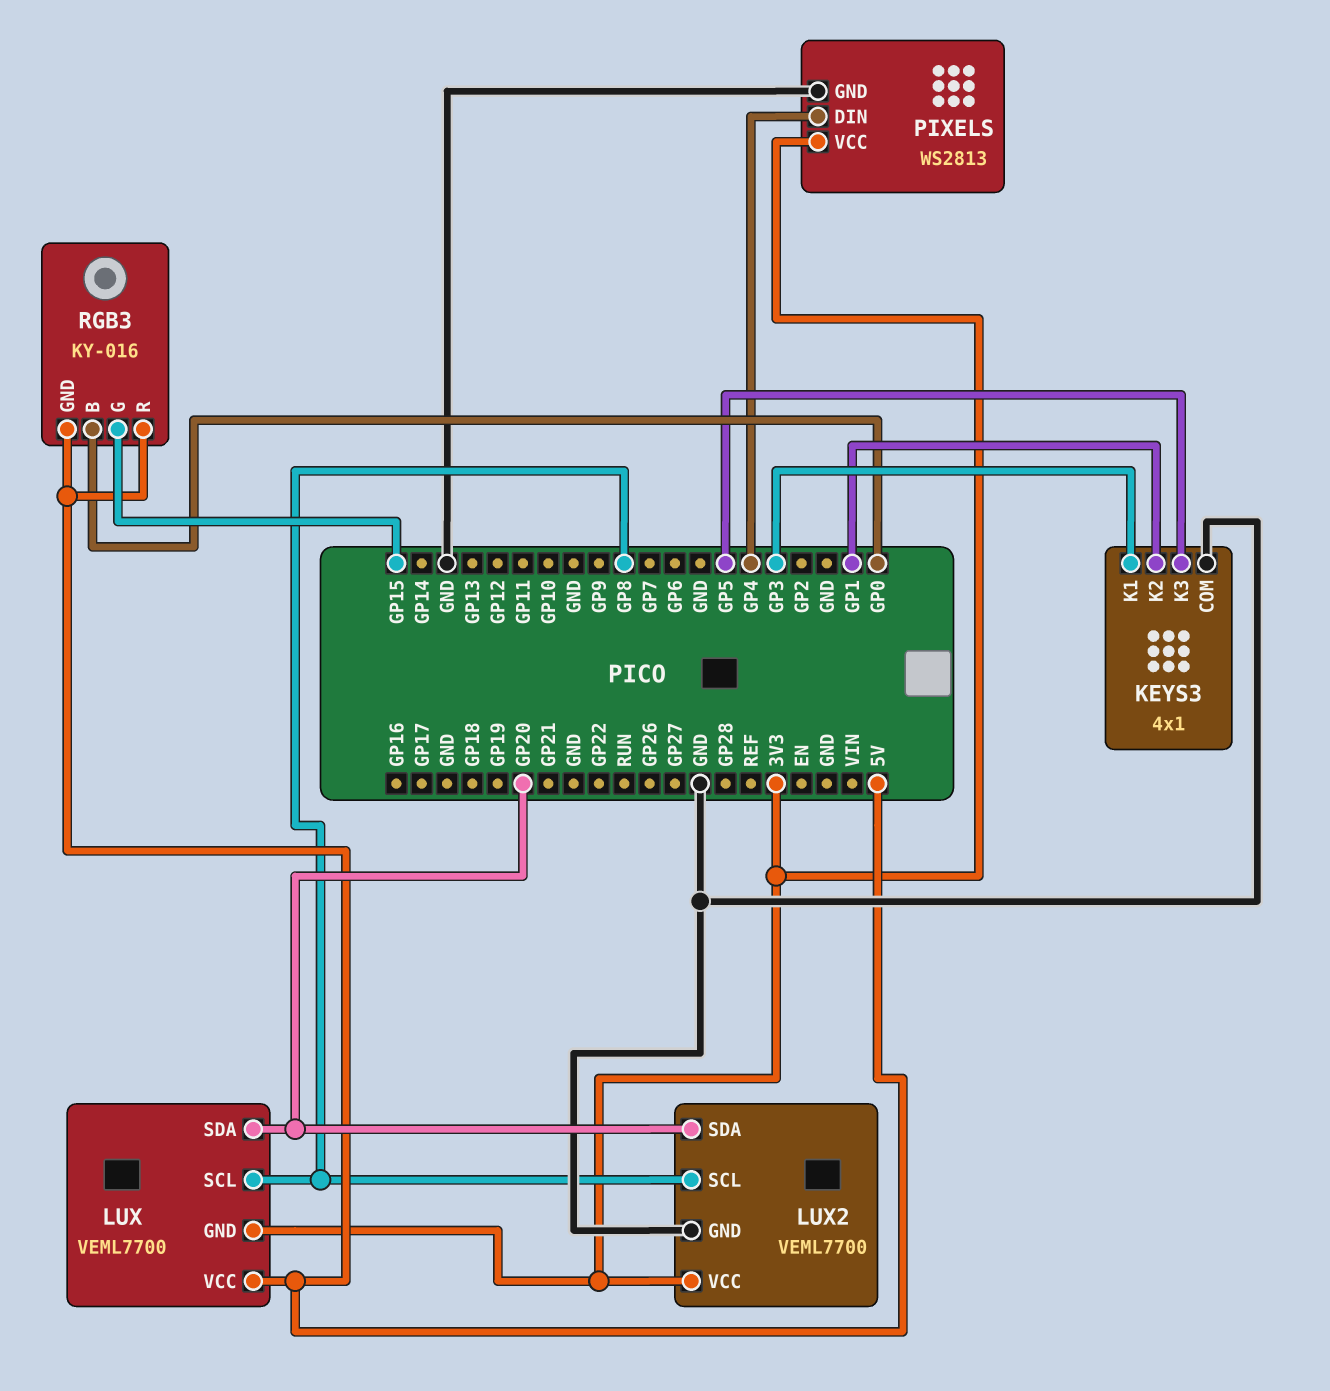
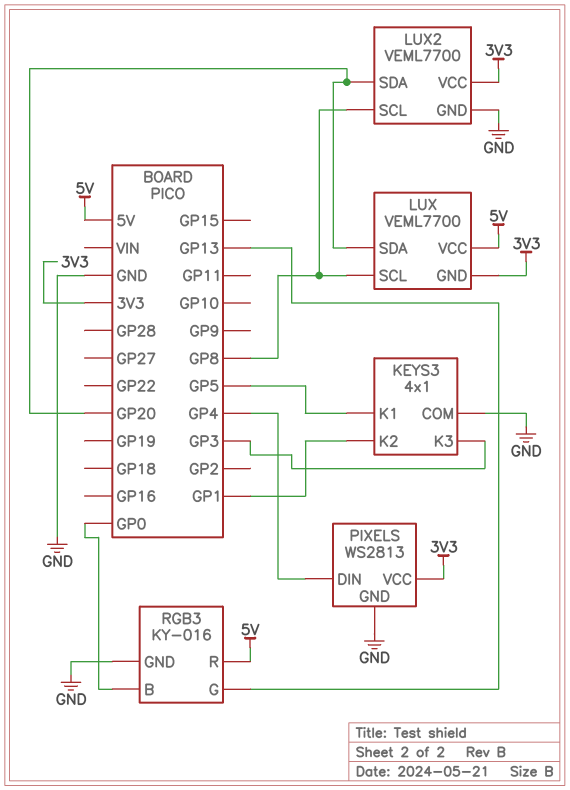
KEYS3 pin K1: GP3 -> GP5
KEYS3 pin K3: GP5 -> GP3
RGB3 pin G: GP15 -> GP13
RGB3 pin GND: 5V -> GND

